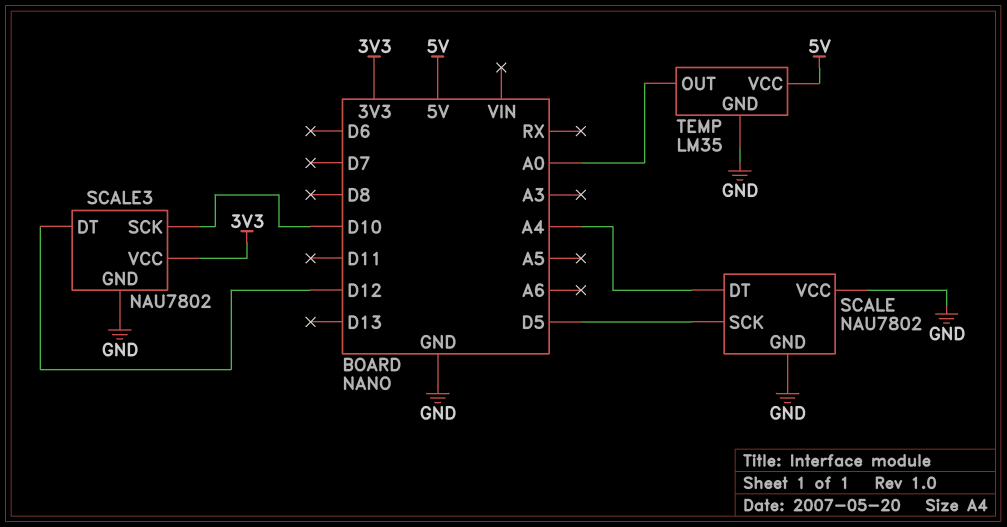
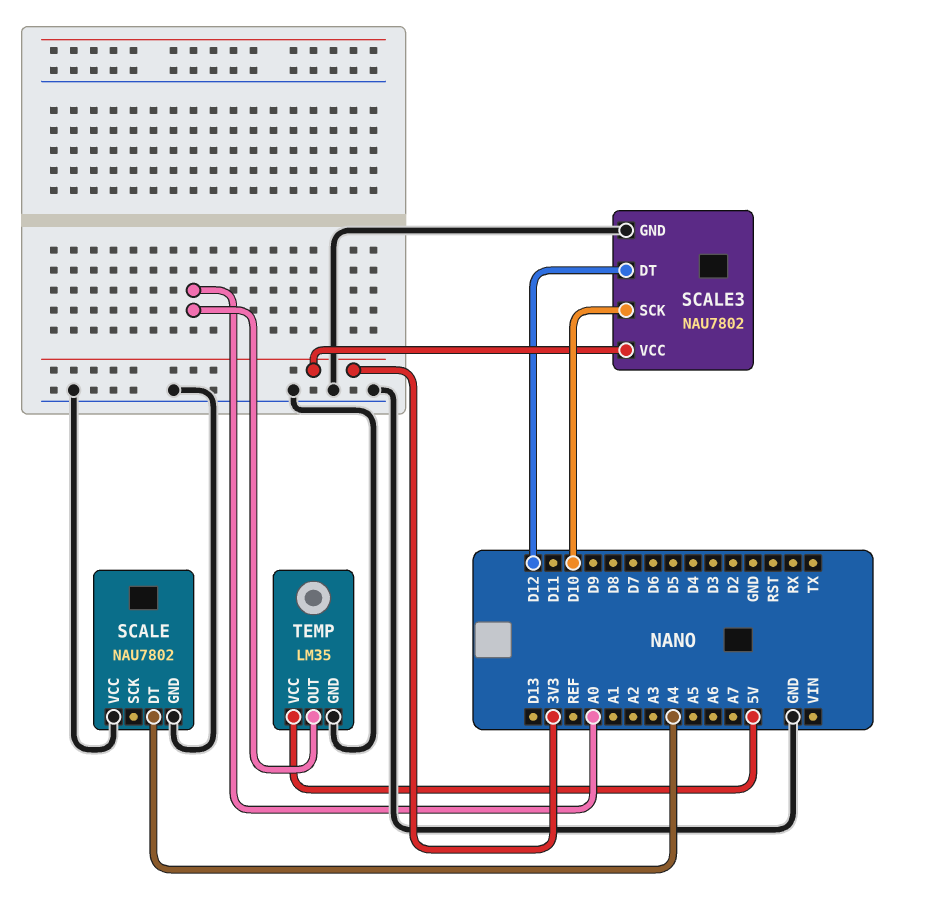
SCALE pin SCK: D5 -> none

